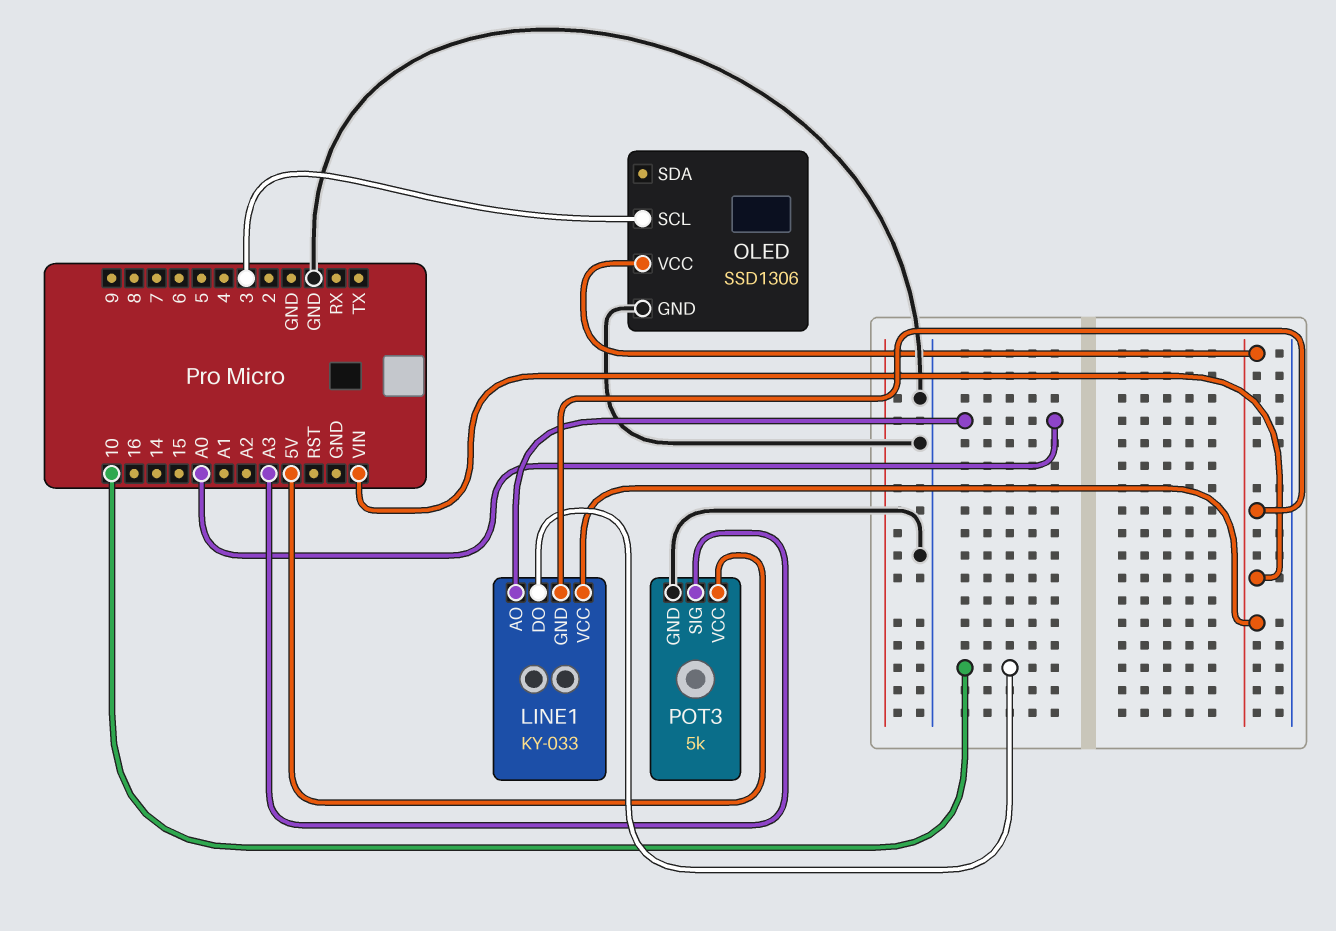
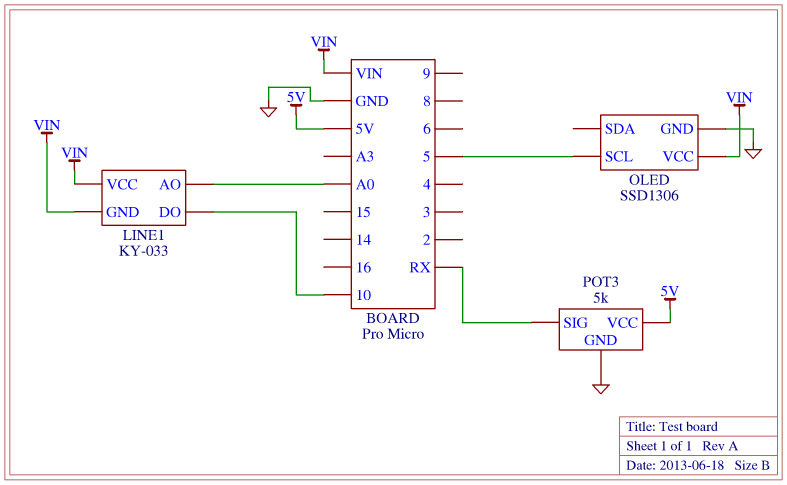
OLED pin SCL: 3 -> 5
POT3 pin SIG: A3 -> RX

